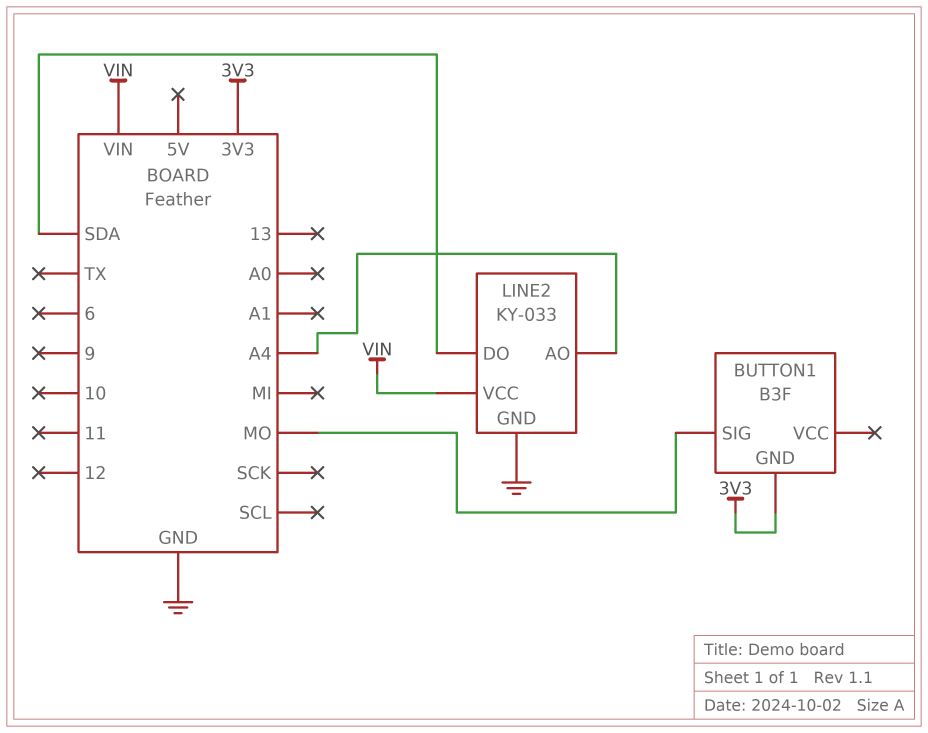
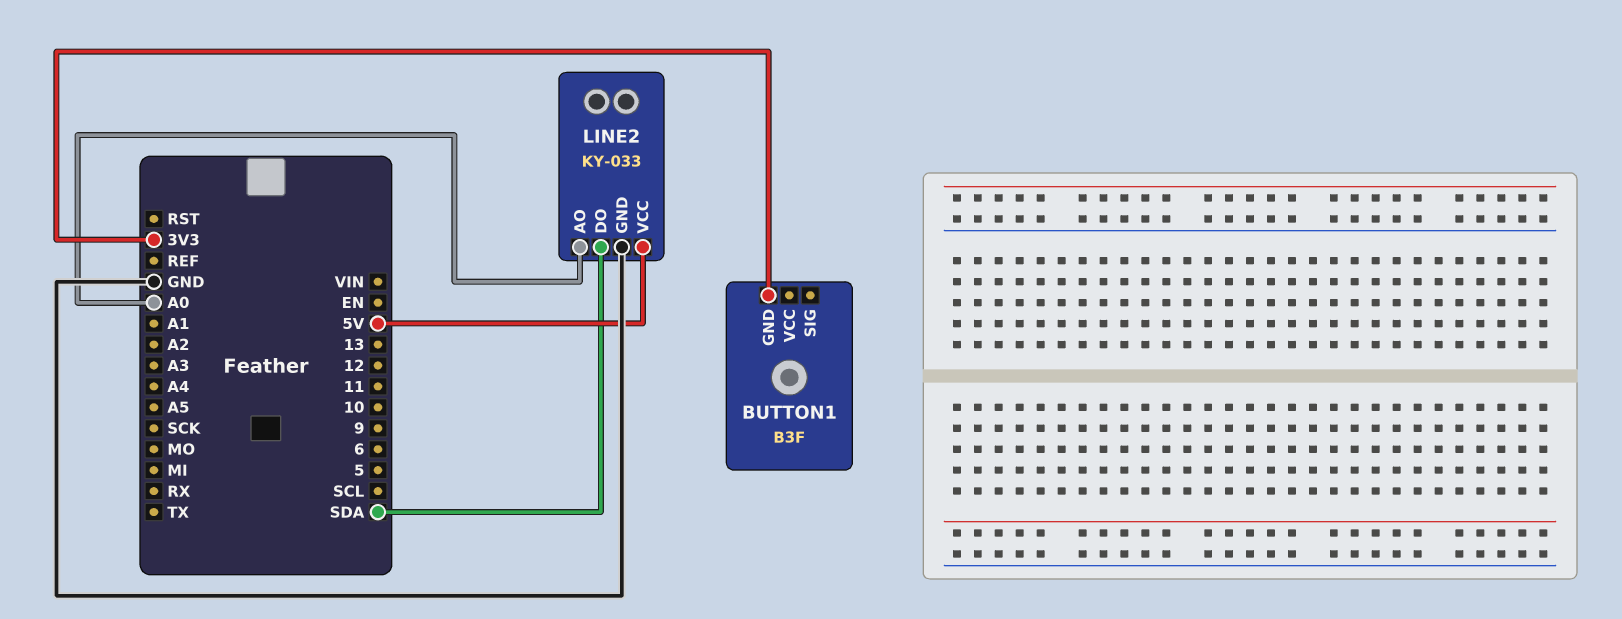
BUTTON1 pin SIG: MO -> none
LINE2 pin AO: A4 -> A0
LINE2 pin VCC: VIN -> 5V

